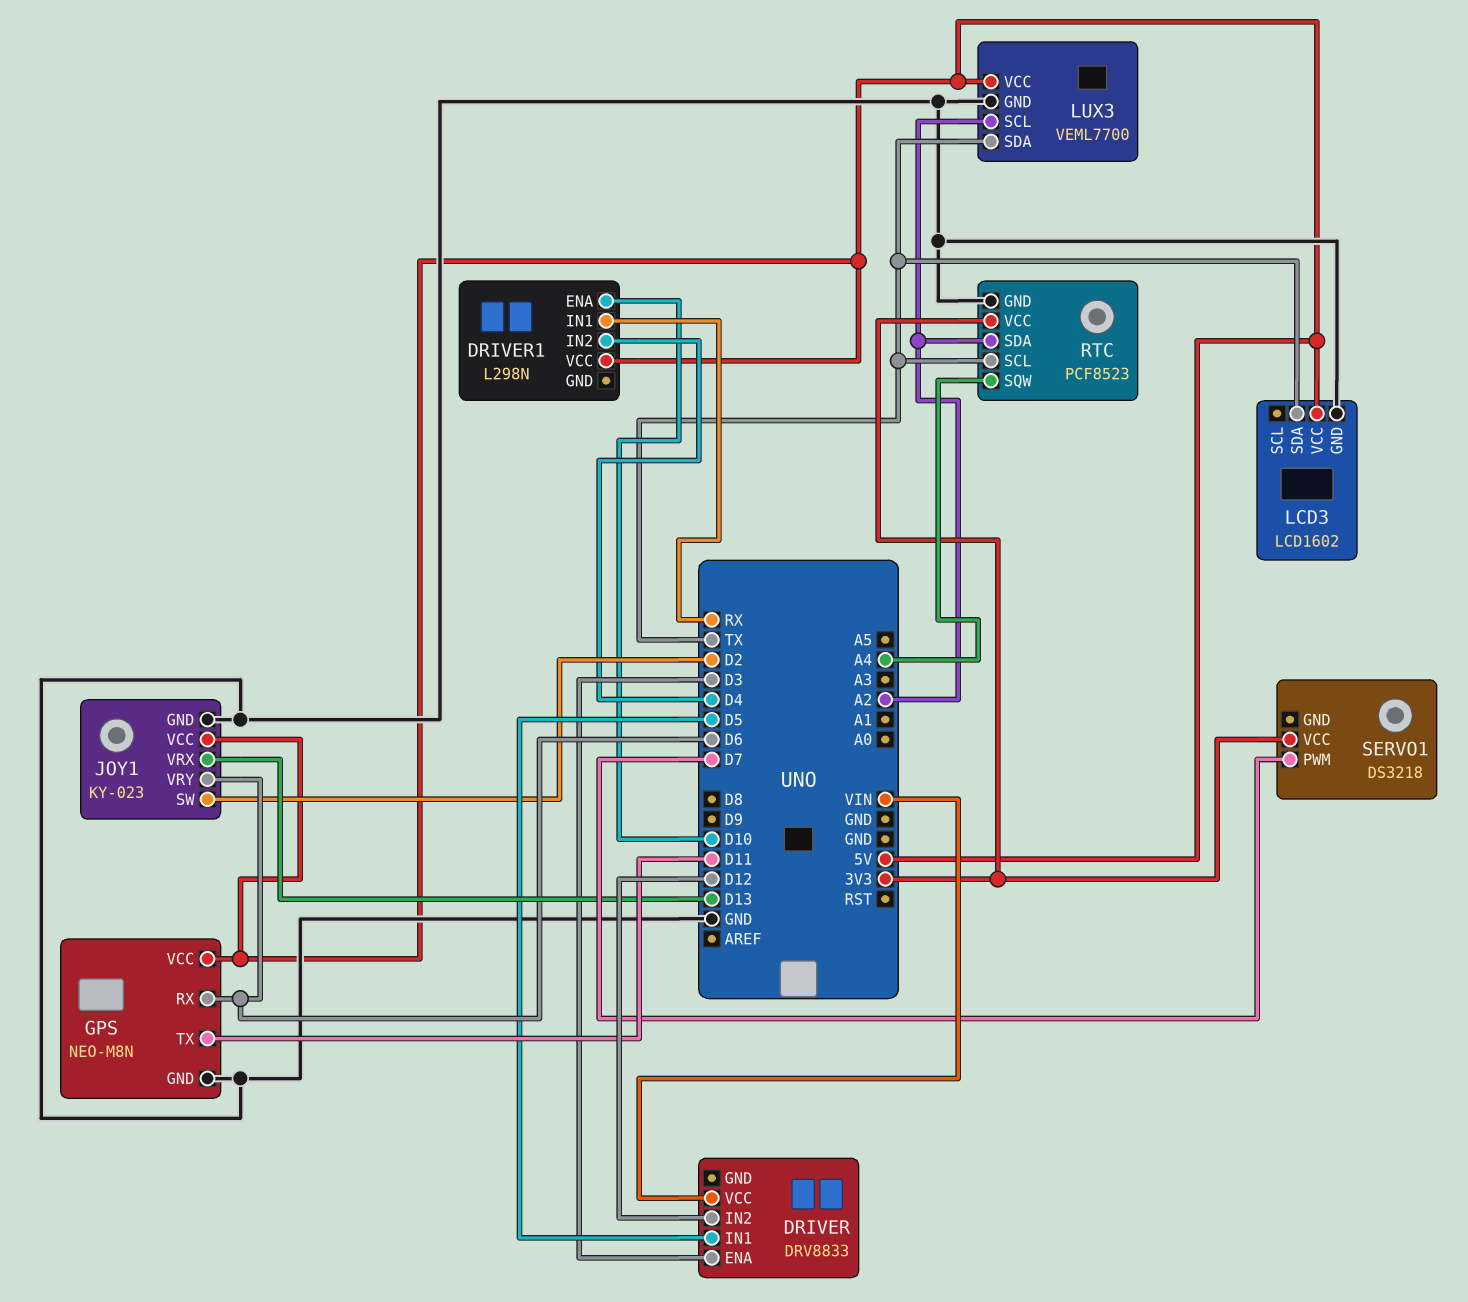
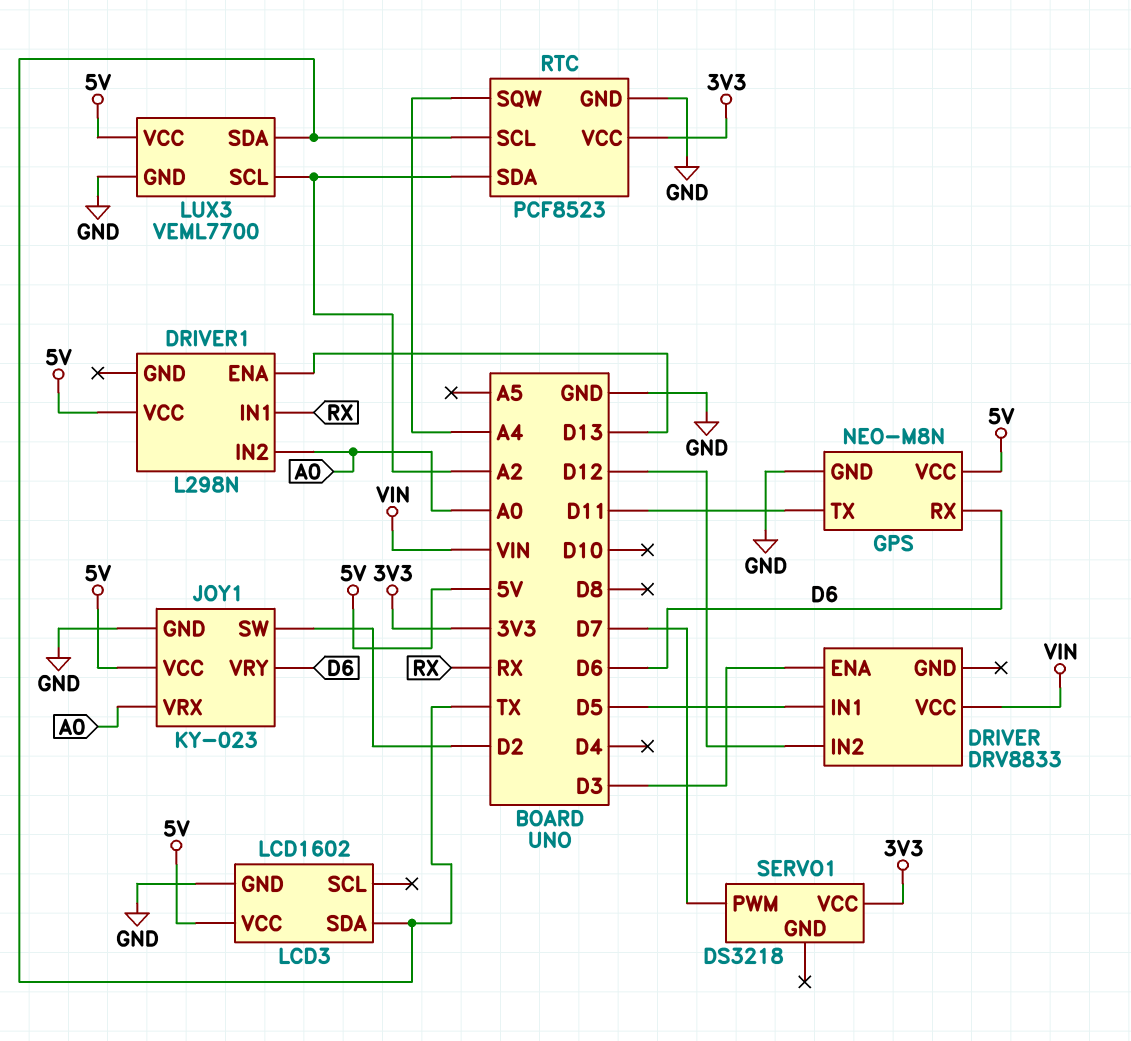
DRIVER1 pin ENA: D10 -> D13
DRIVER1 pin IN2: D4 -> A0
JOY1 pin VRX: D13 -> A0

